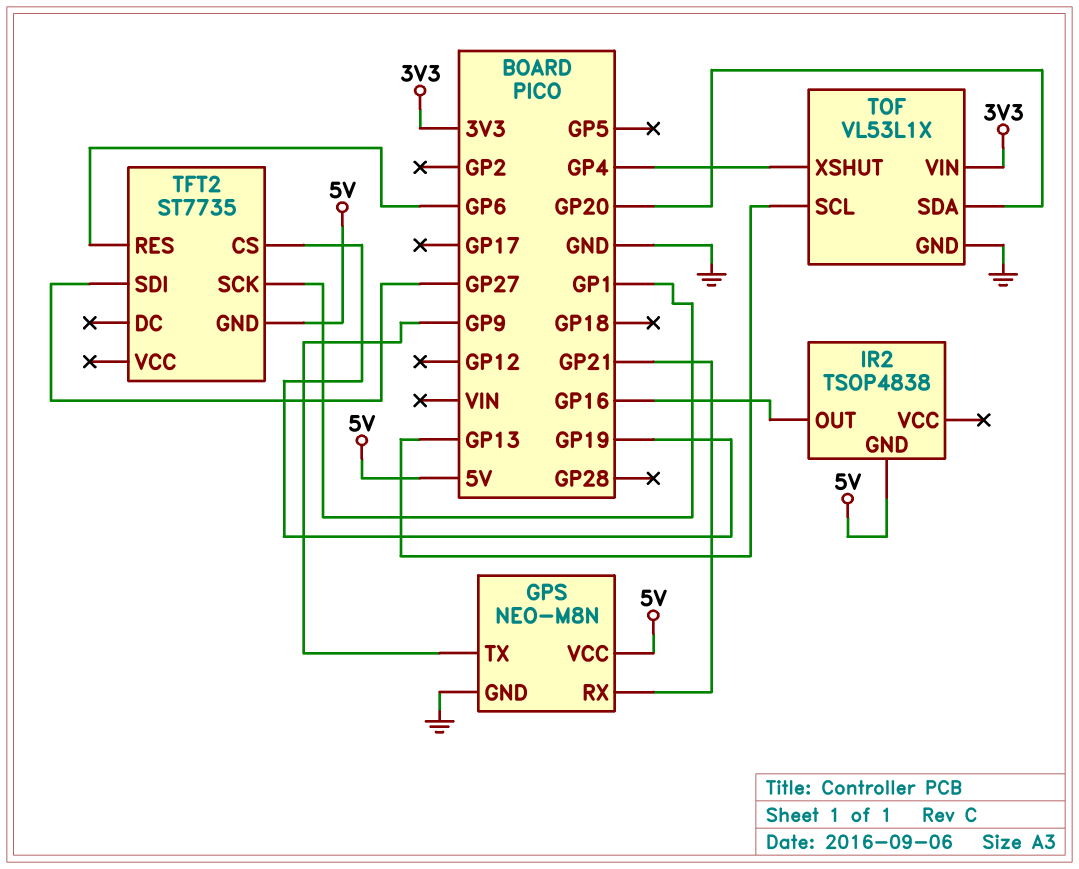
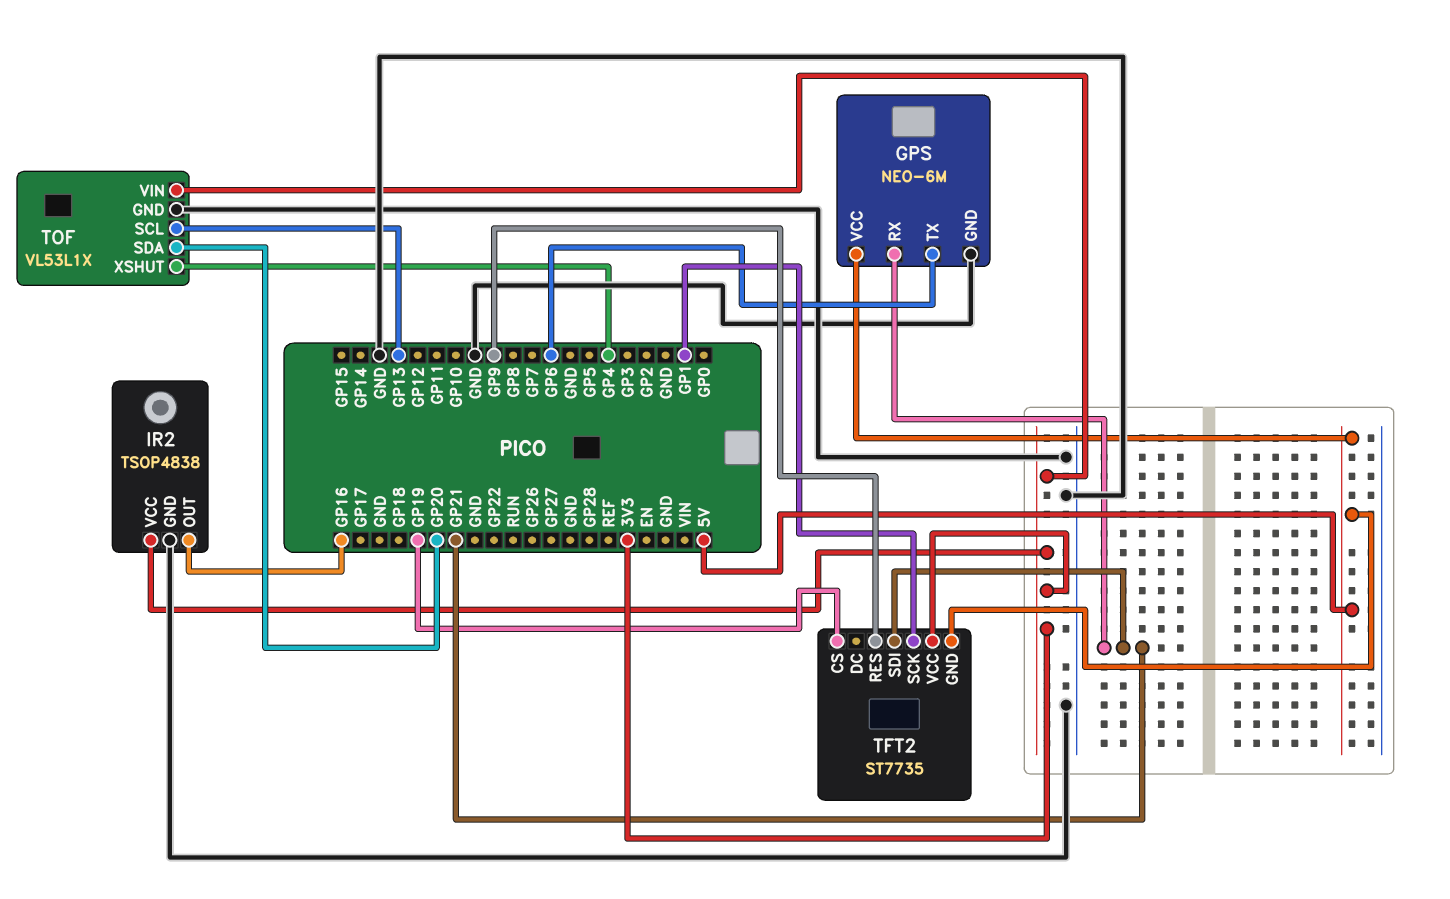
GPS: NEO-M8N -> NEO-6M
GPS pin TX: GP9 -> GP6
IR2 pin GND: 5V -> GND
IR2 pin VCC: none -> 3V3
TFT2 pin RES: GP6 -> GP9
TFT2 pin SDI: GP27 -> GP21
TFT2 pin VCC: none -> 3V3

